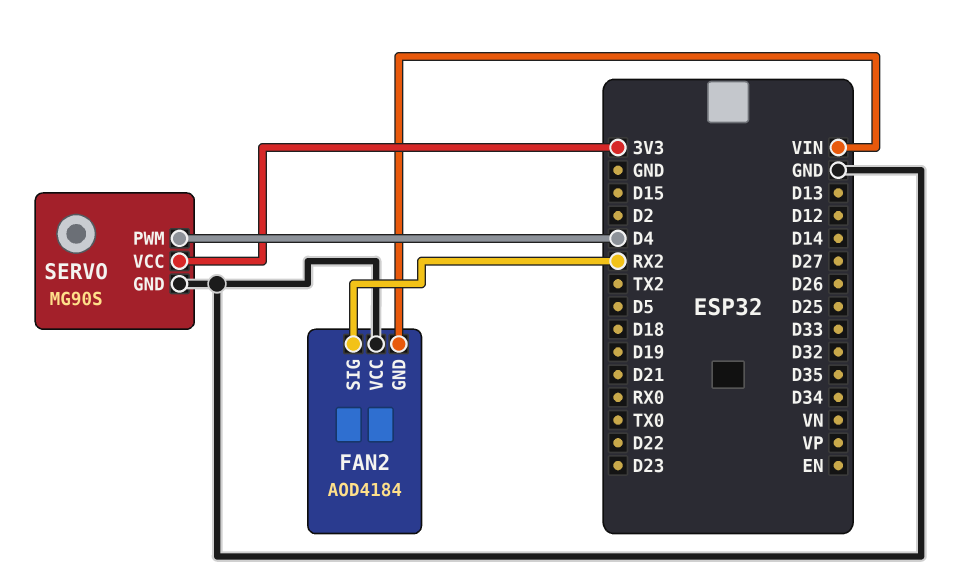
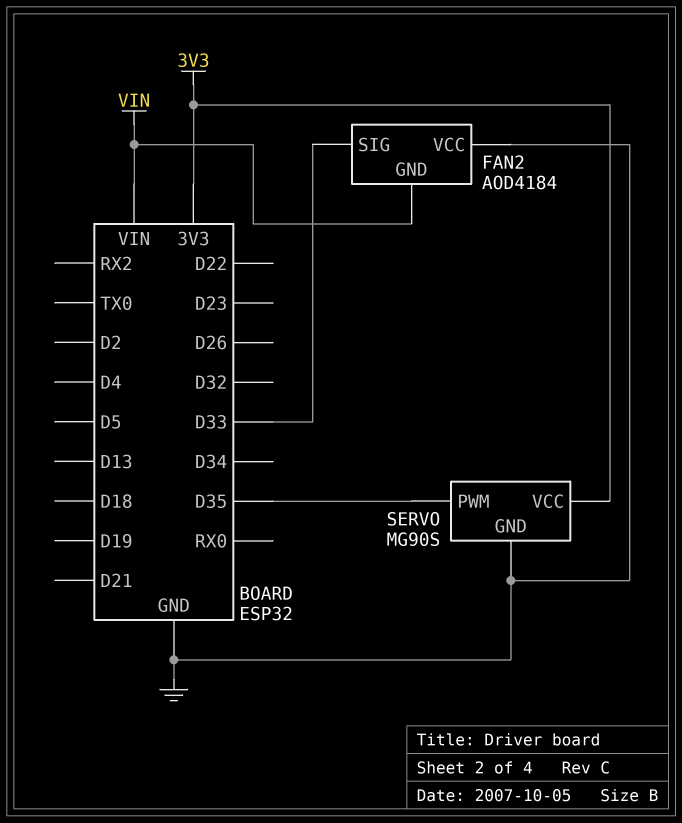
FAN2 pin SIG: RX2 -> D33
SERVO pin PWM: D4 -> D35

